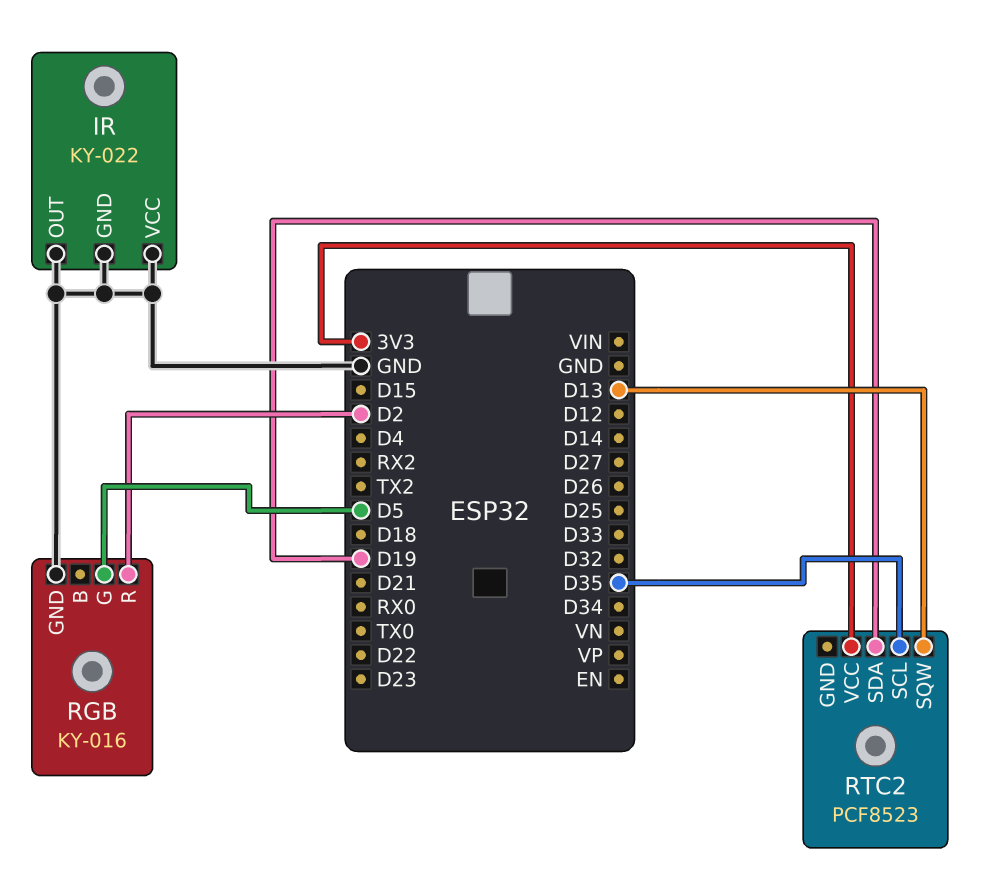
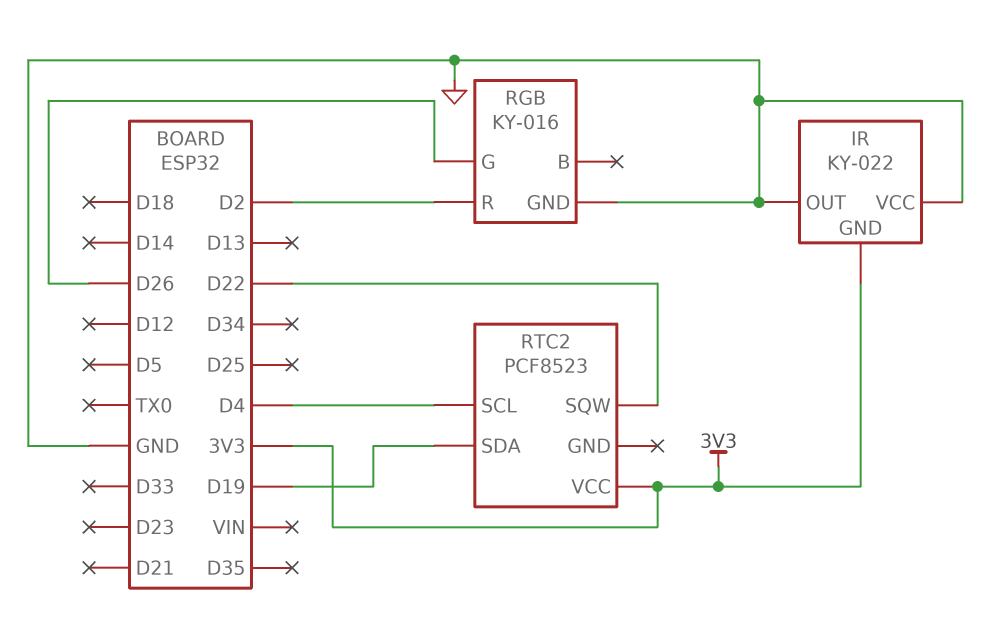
IR pin GND: GND -> 3V3
RGB pin G: D5 -> D26
RTC2 pin SCL: D35 -> D4
RTC2 pin SQW: D13 -> D22

